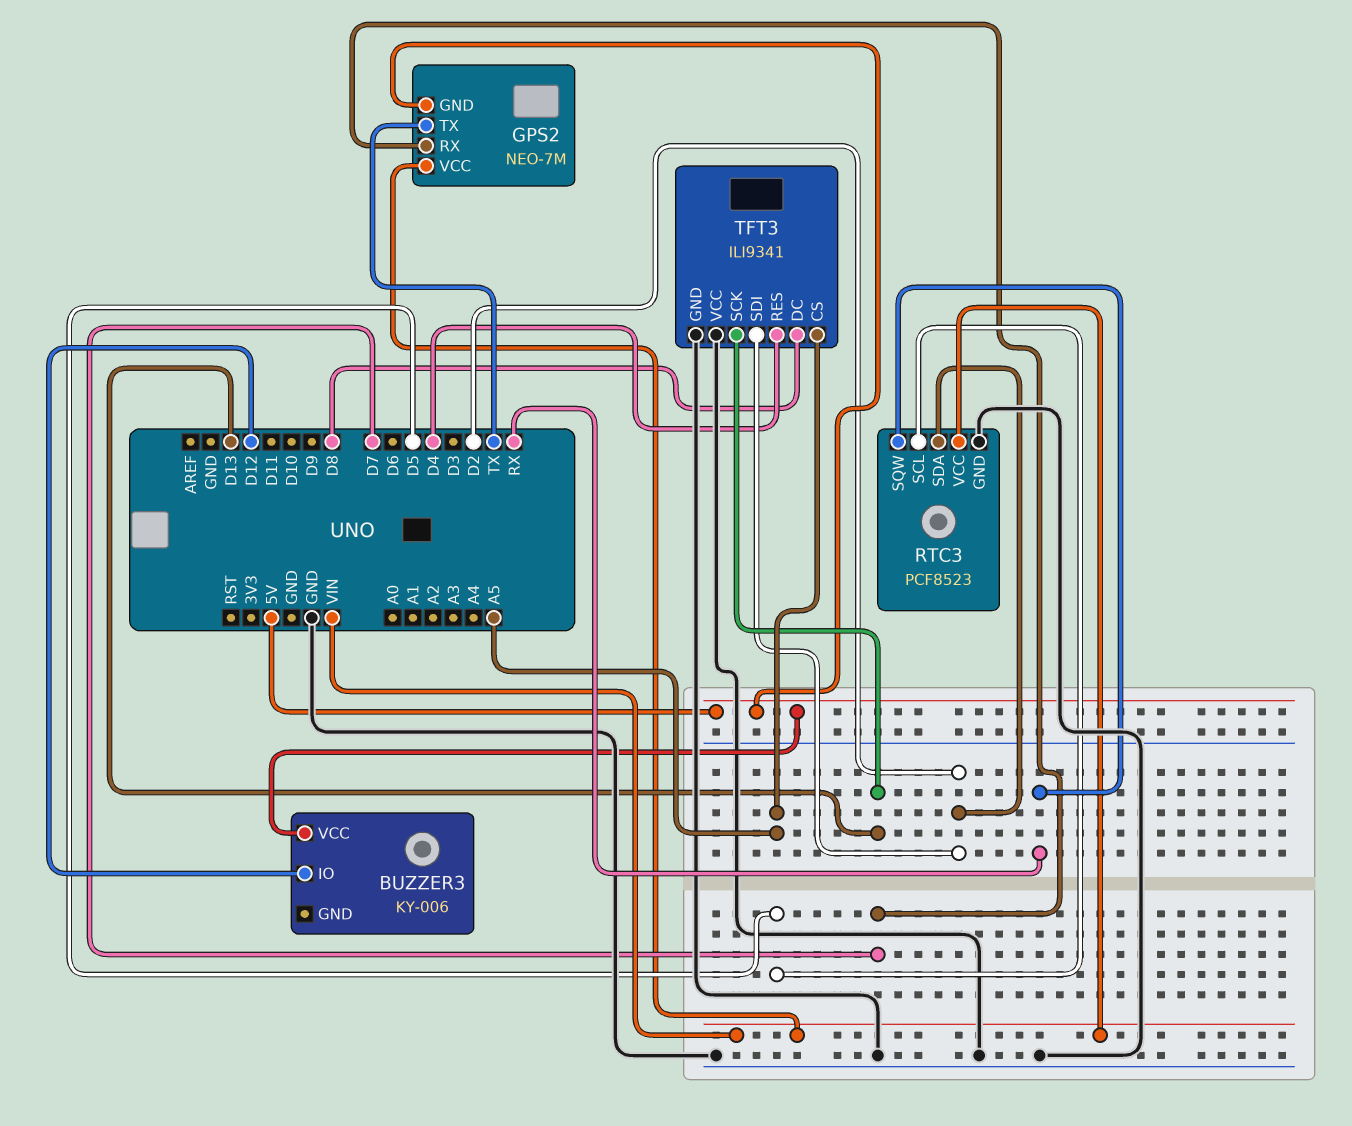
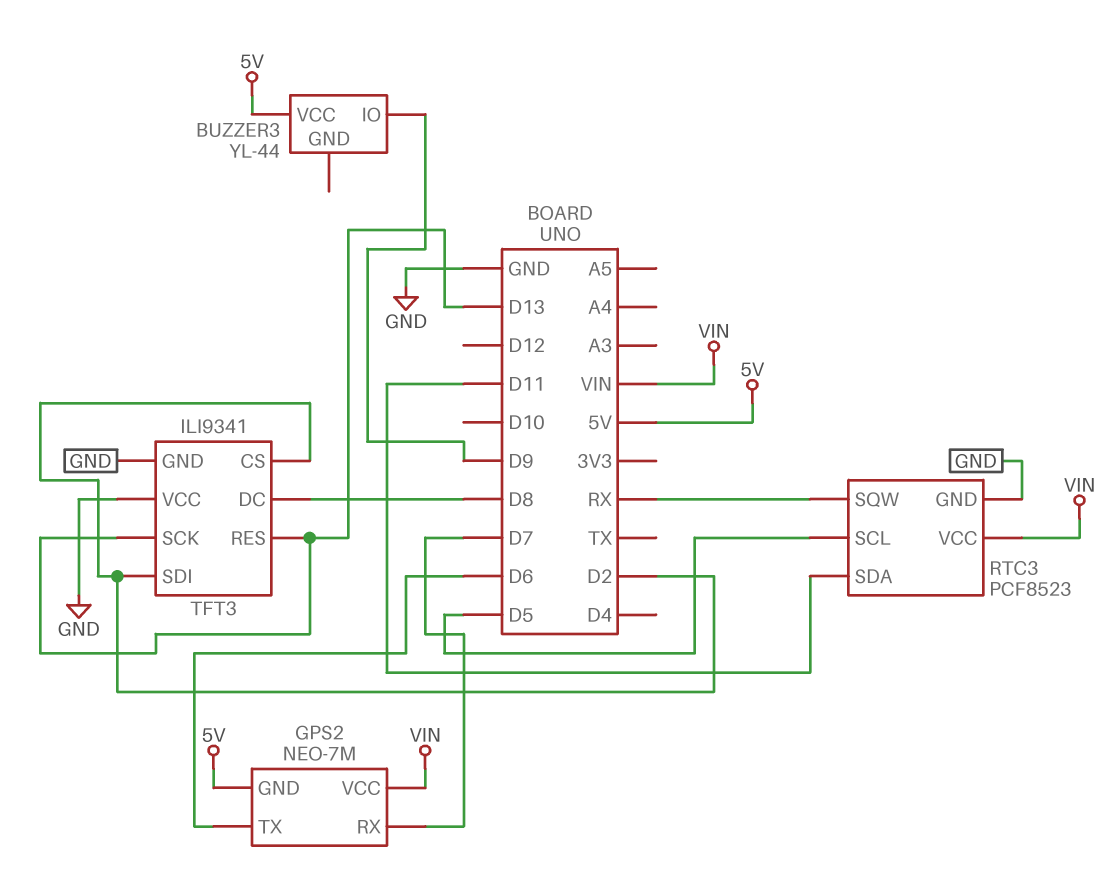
BUZZER3: KY-006 -> YL-44
BUZZER3 pin IO: D12 -> D9
GPS2 pin TX: TX -> D6
RTC3 pin SDA: D2 -> D11
TFT3 pin CS: A5 -> D2
TFT3 pin RES: D4 -> D13

